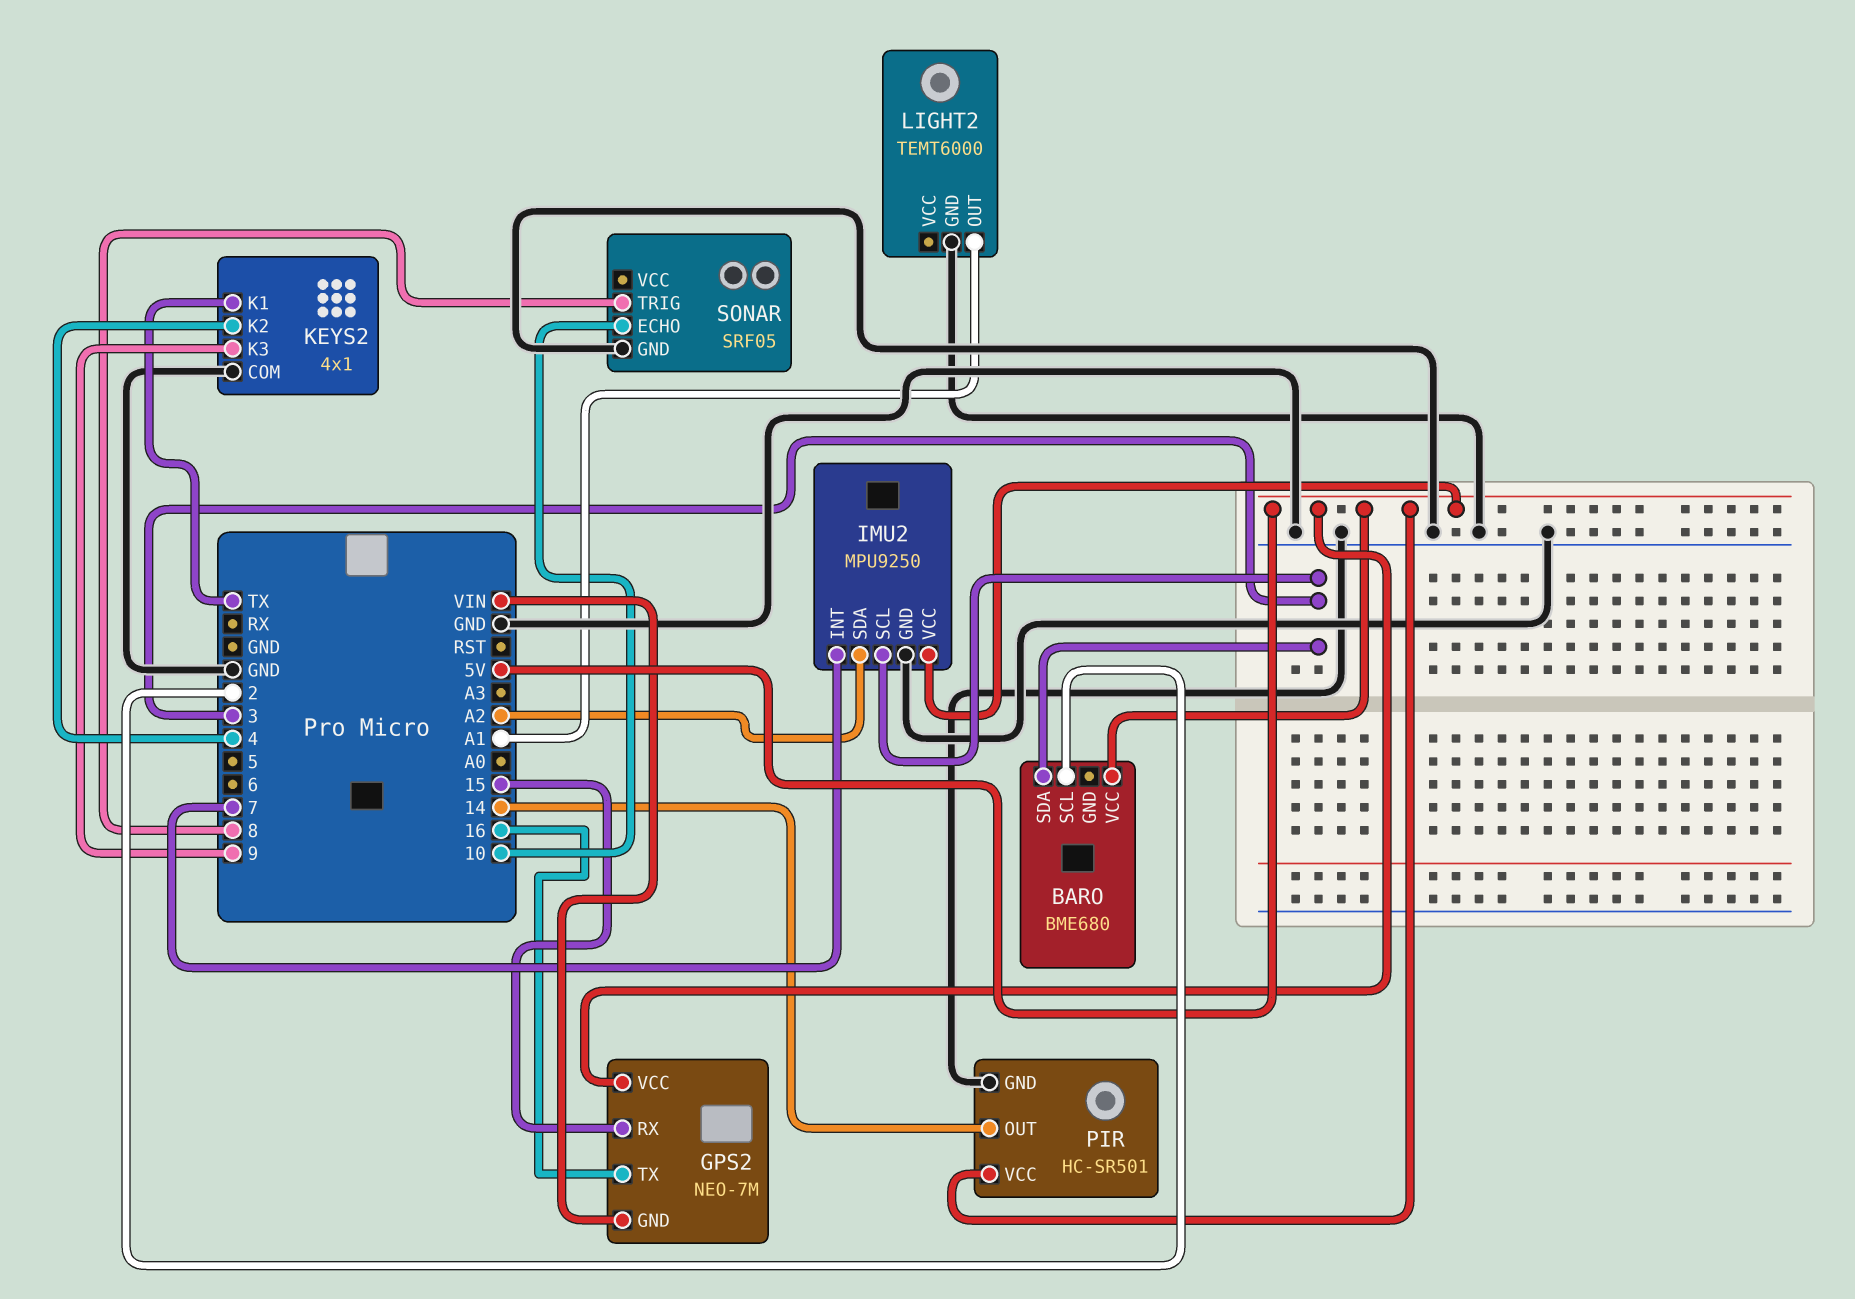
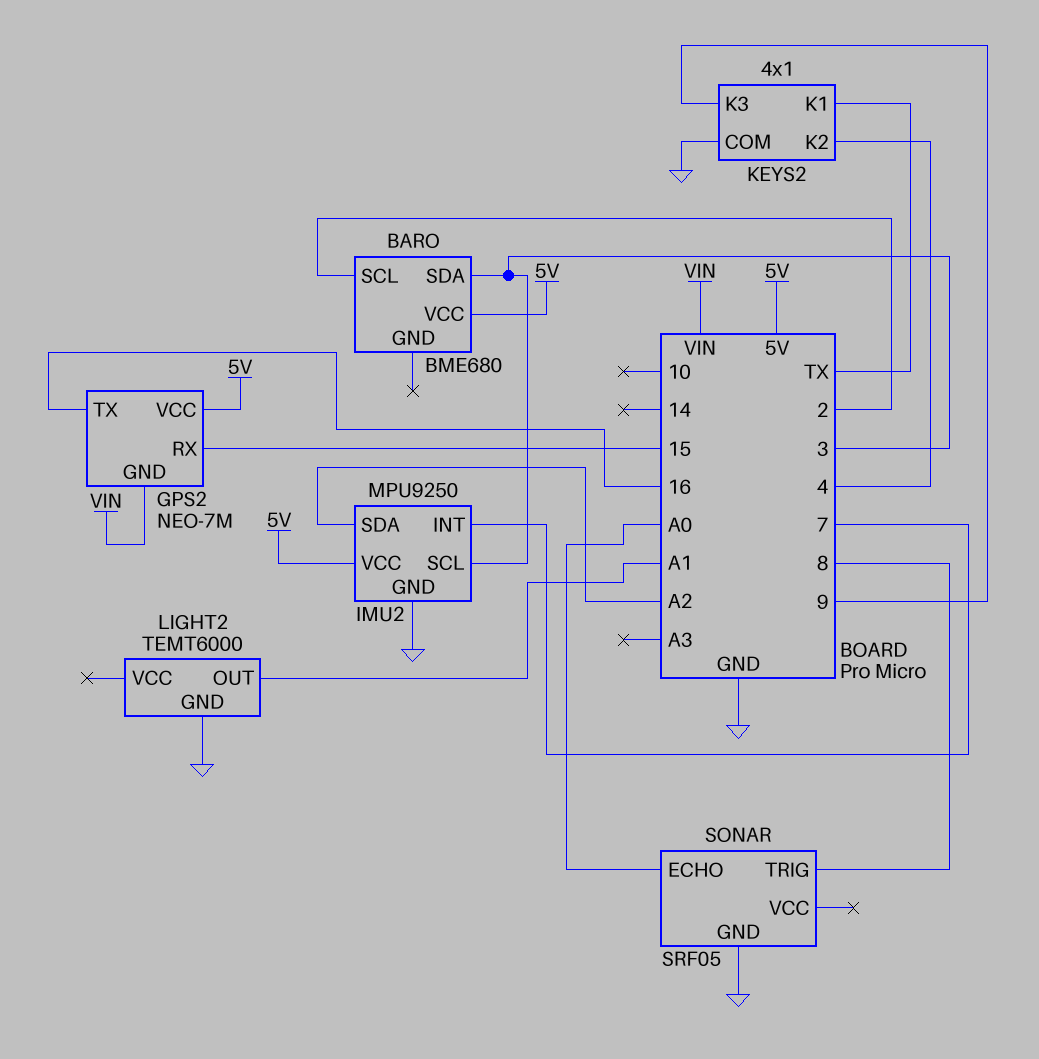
PIR: HC-SR501 -> none
PIR pin GND: GND -> none
PIR pin OUT: 14 -> none
PIR pin VCC: 5V -> none
SONAR pin ECHO: 10 -> A0

